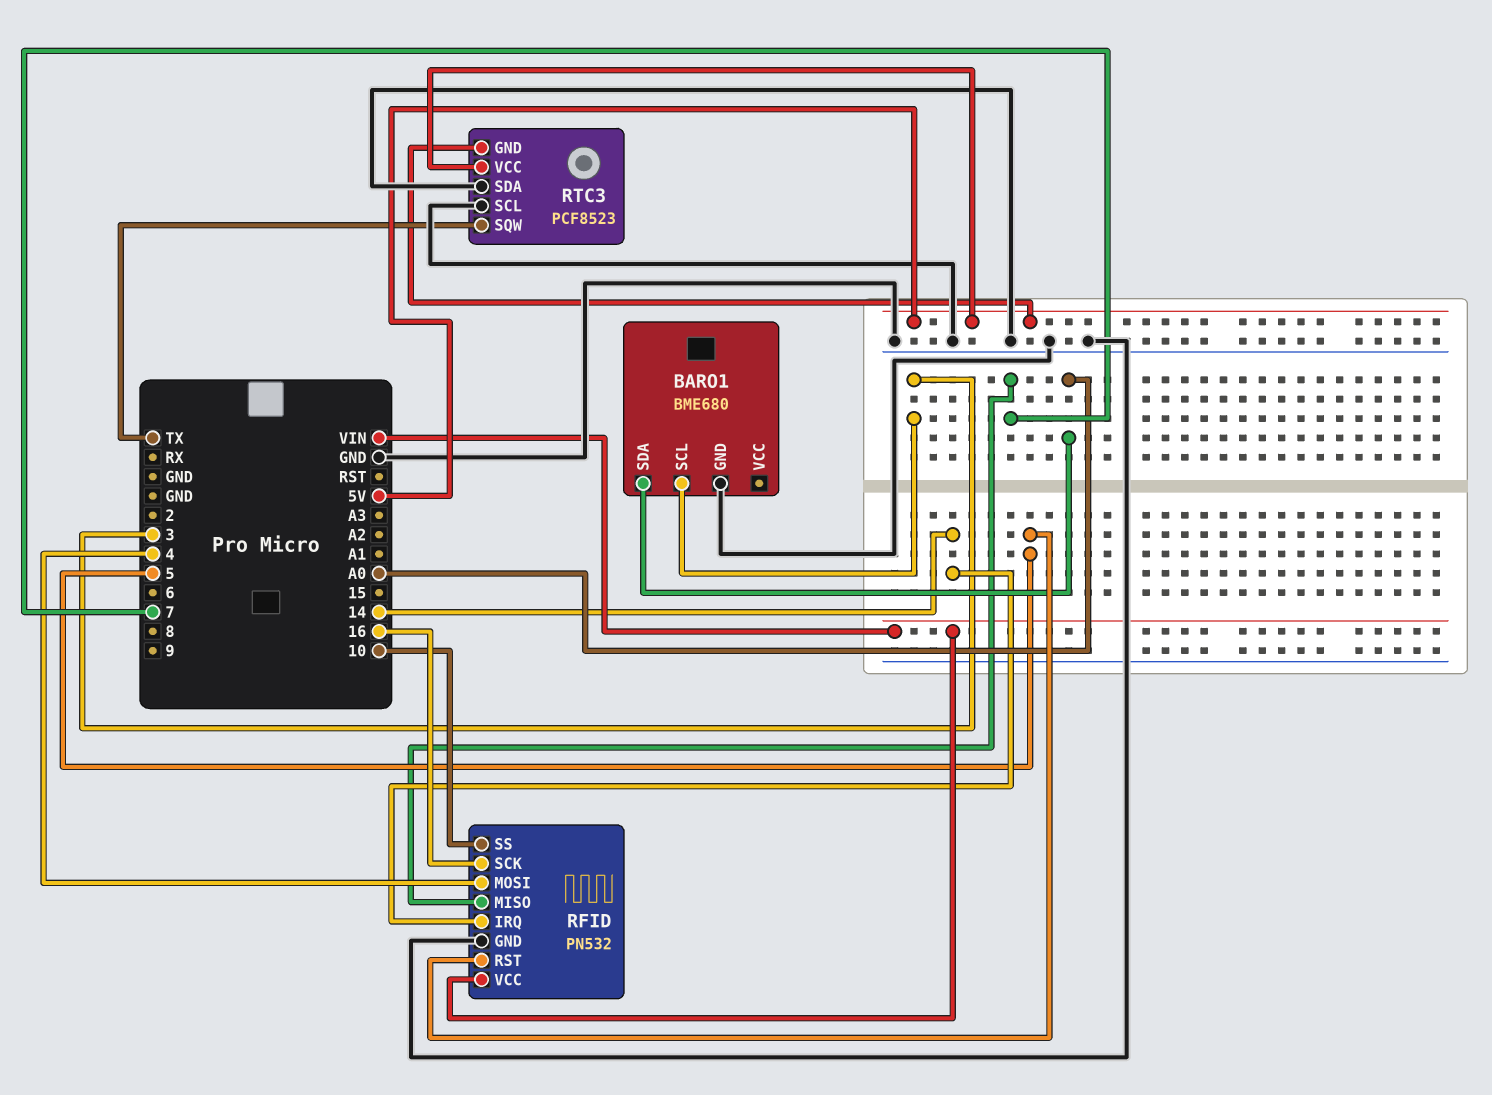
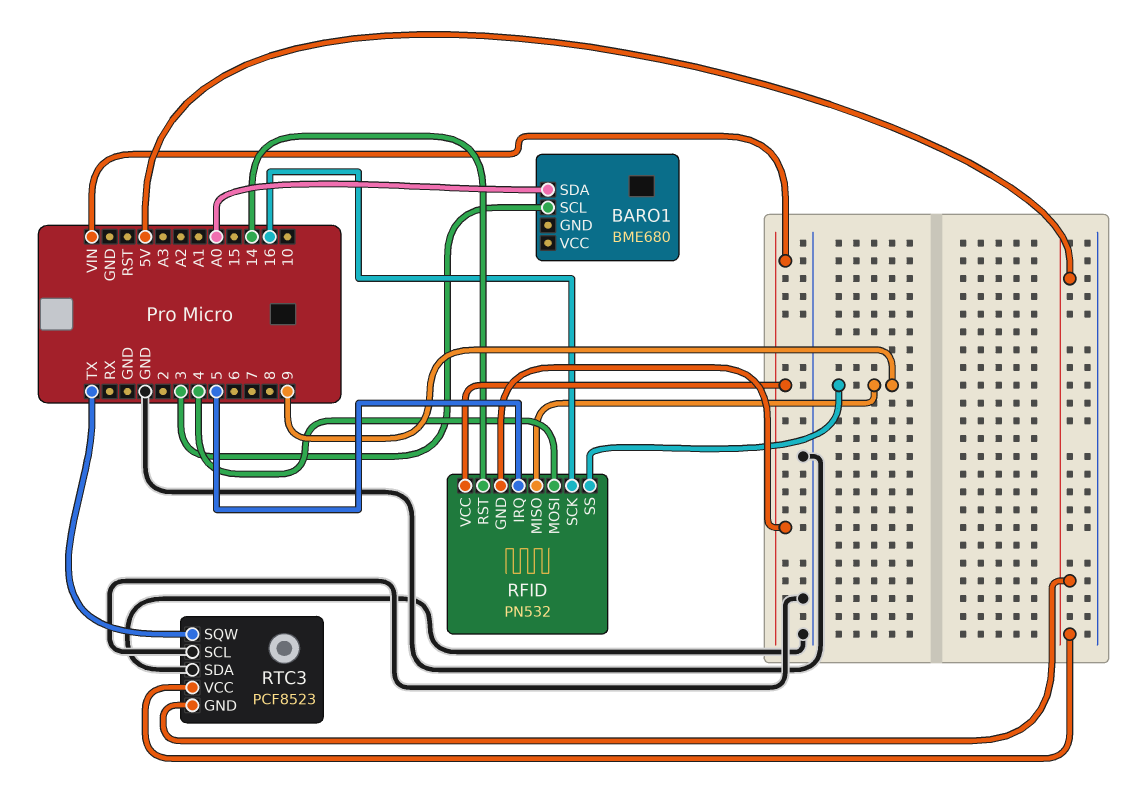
BARO1 pin GND: GND -> none
RFID pin GND: GND -> VIN
RFID pin IRQ: 14 -> 5
RFID pin MISO: 7 -> 9
RFID pin RST: 5 -> 14
RFID pin SS: 10 -> 9

